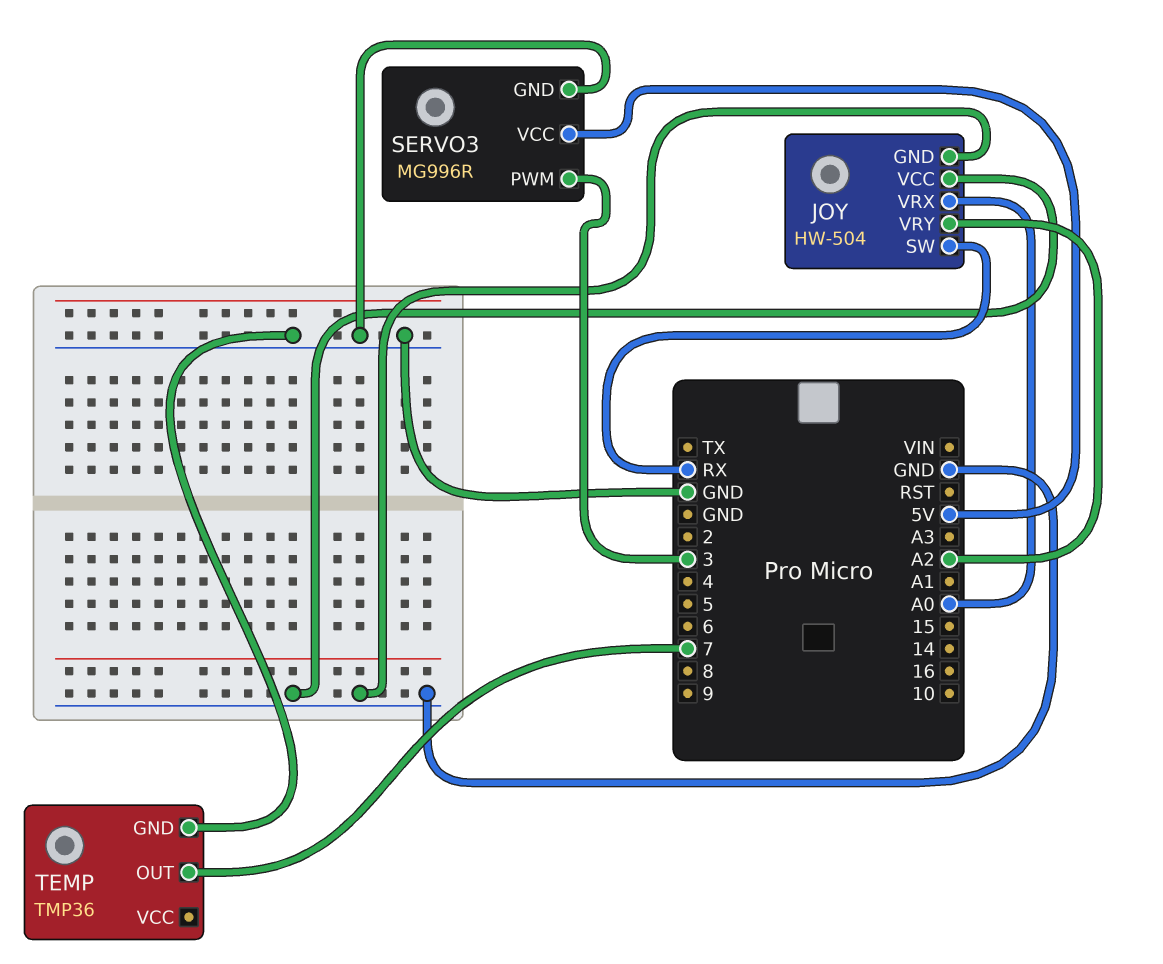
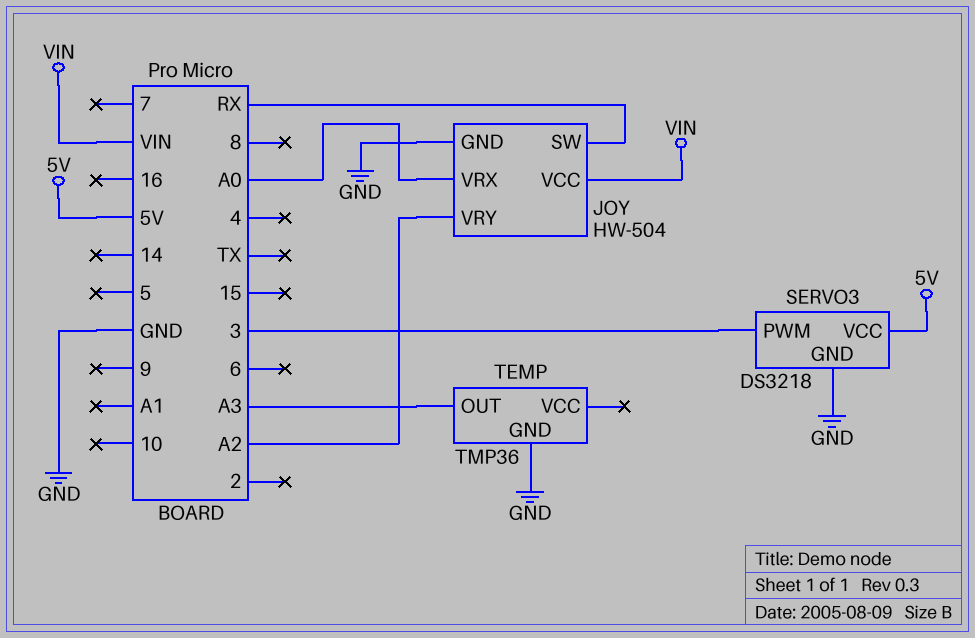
JOY pin VCC: GND -> VIN
SERVO3: MG996R -> DS3218
TEMP pin OUT: 7 -> A3

